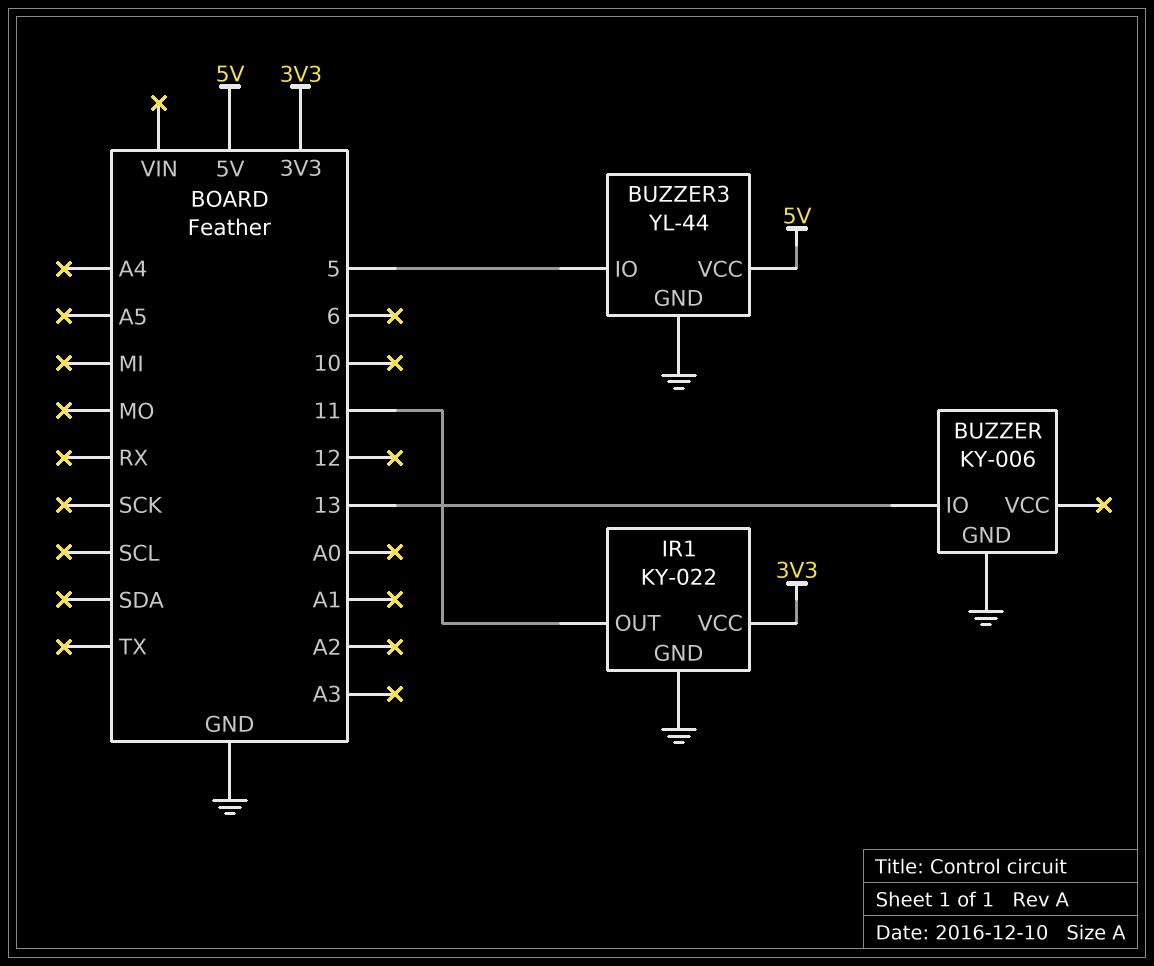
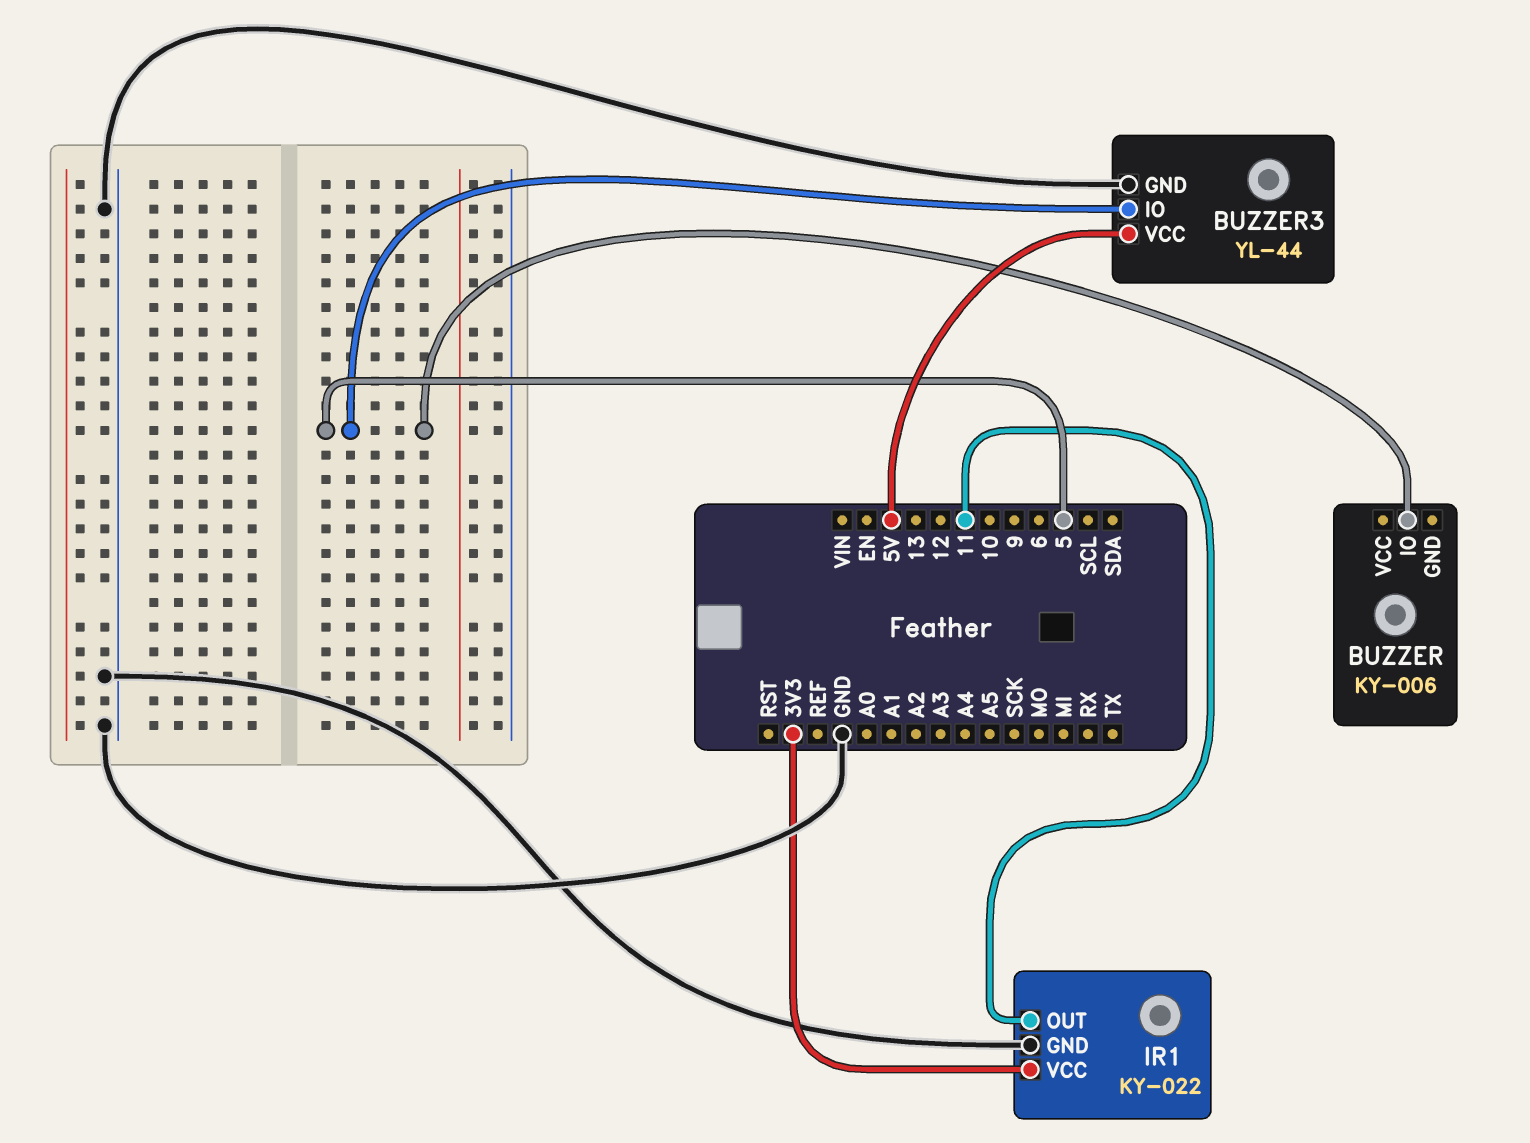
BUZZER pin GND: GND -> none
BUZZER pin IO: 13 -> 5

